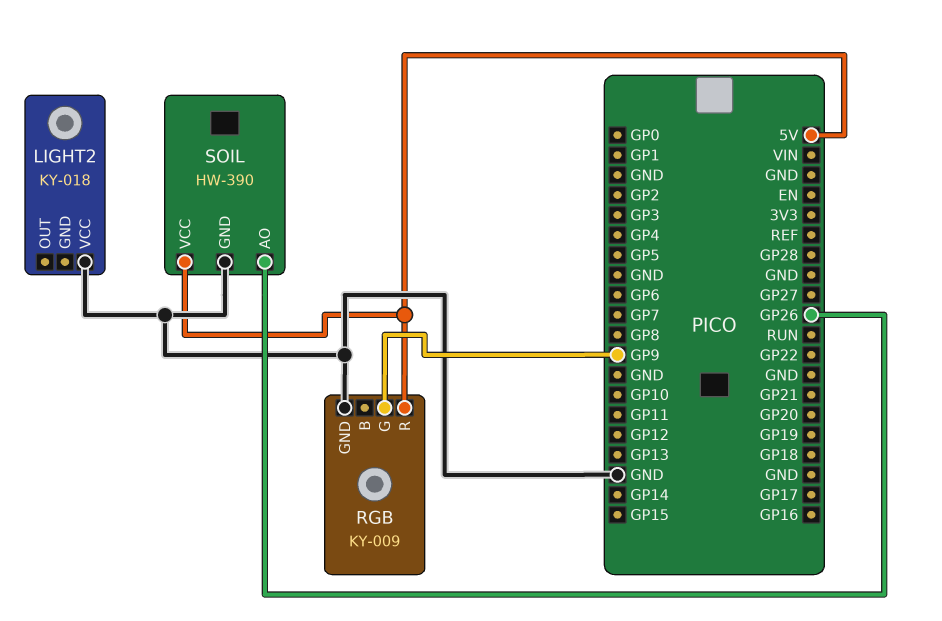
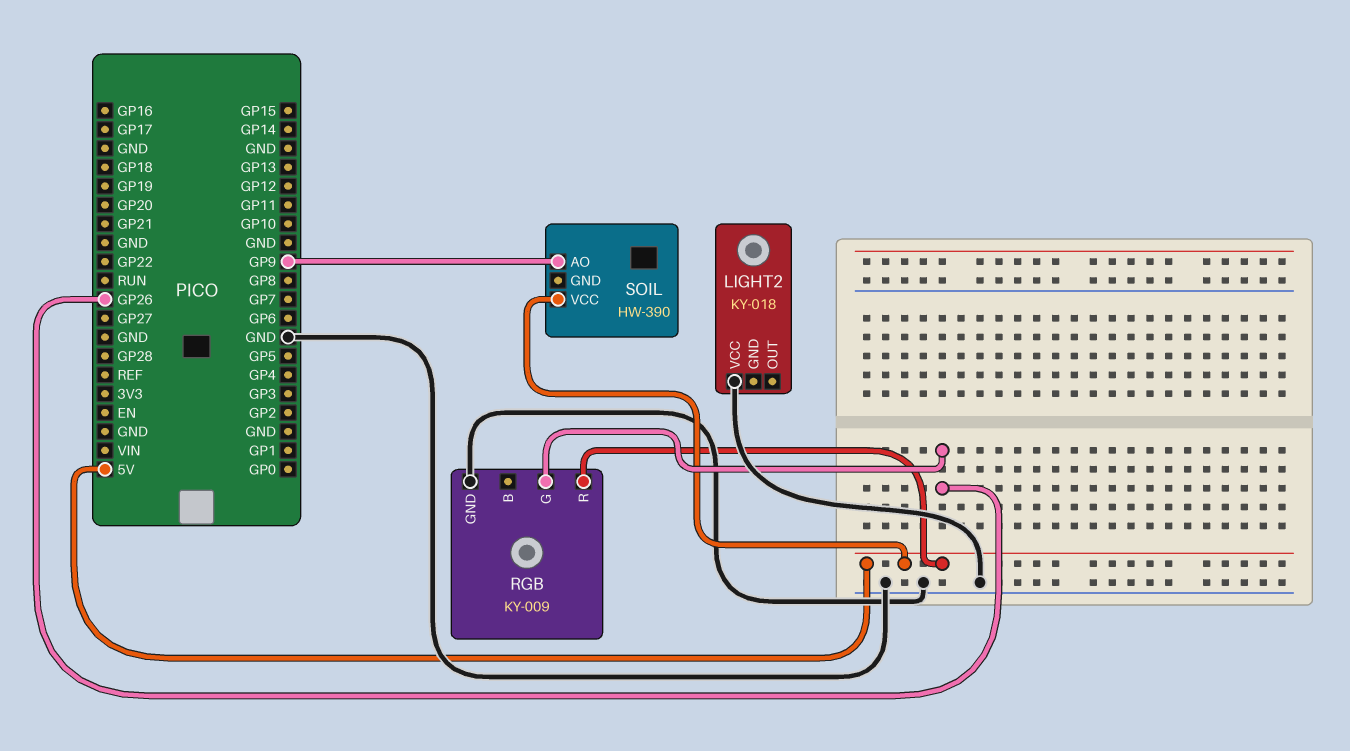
RGB pin G: GP9 -> GP26
SOIL pin AO: GP26 -> GP9
SOIL pin GND: GND -> none

